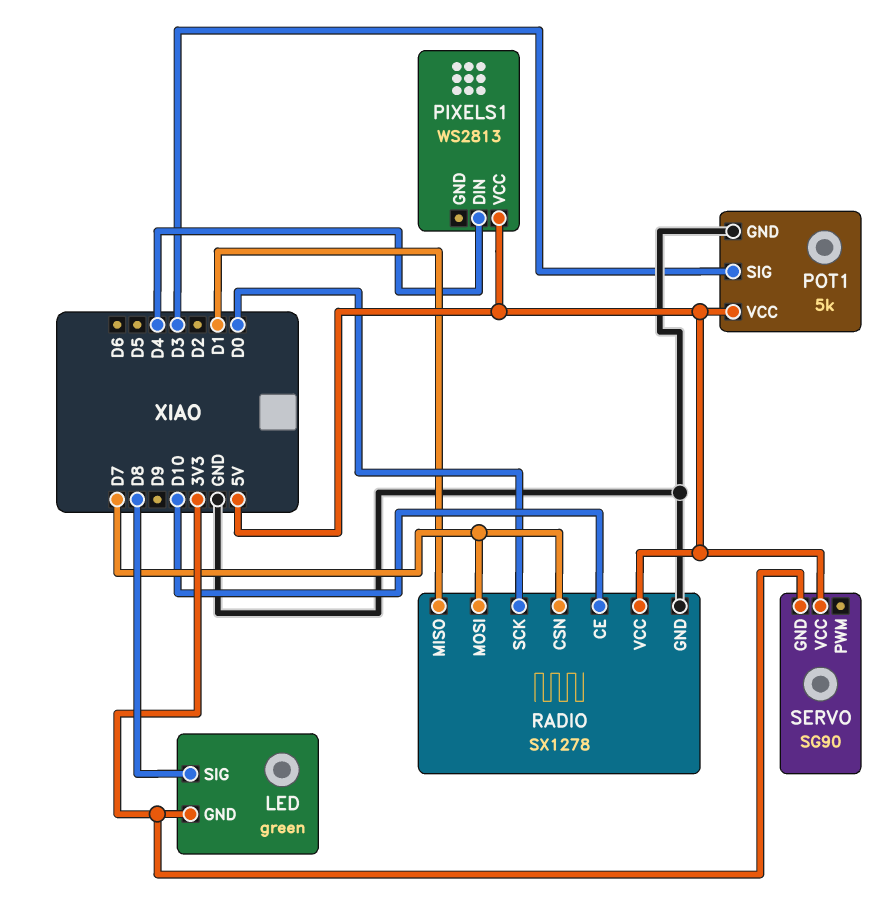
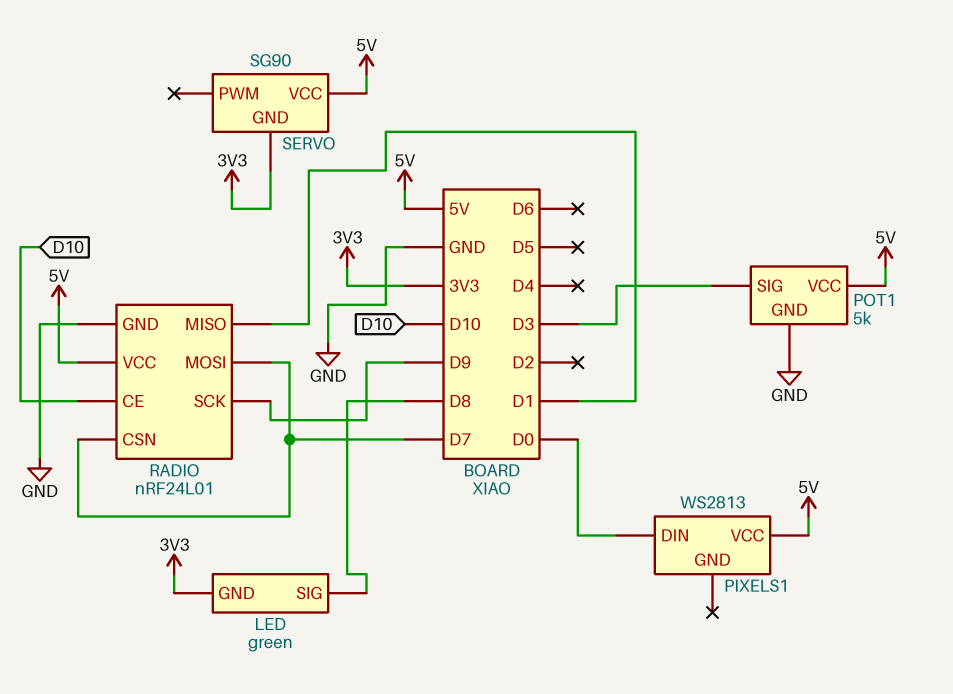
PIXELS1 pin DIN: D4 -> D0
RADIO: SX1278 -> nRF24L01
RADIO pin SCK: D0 -> D9

